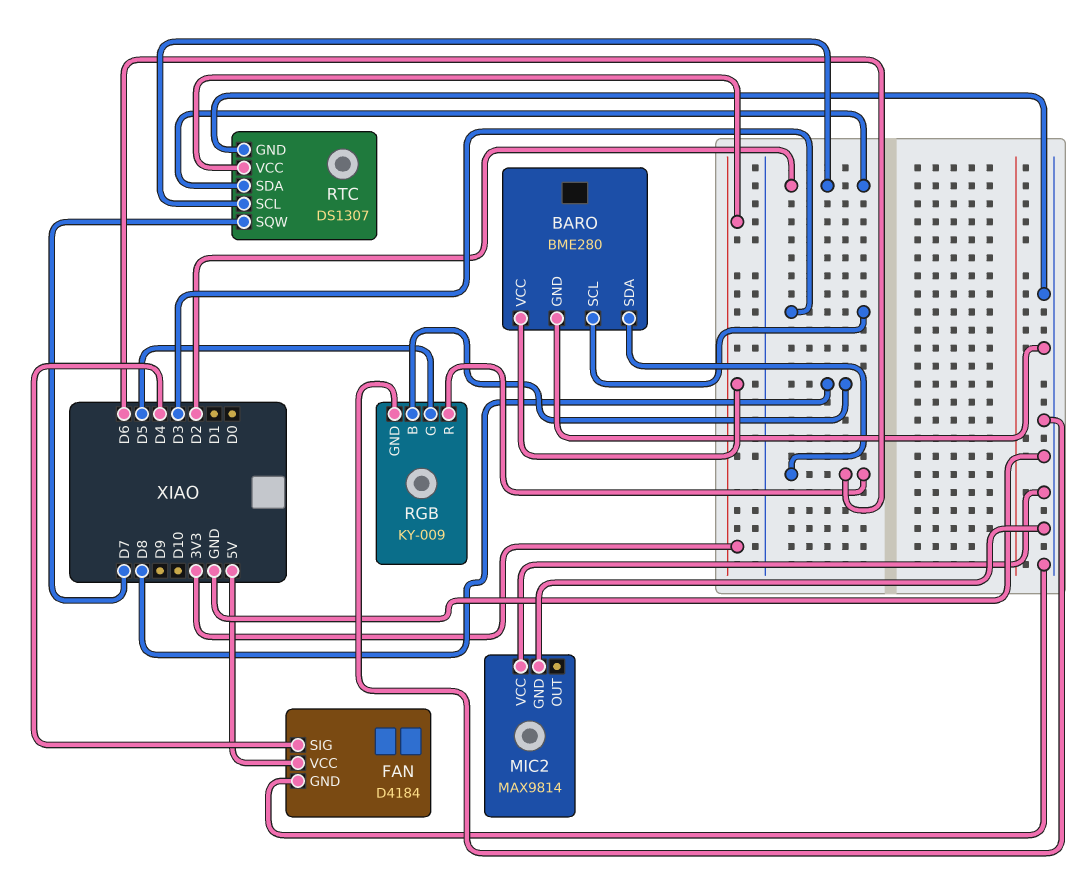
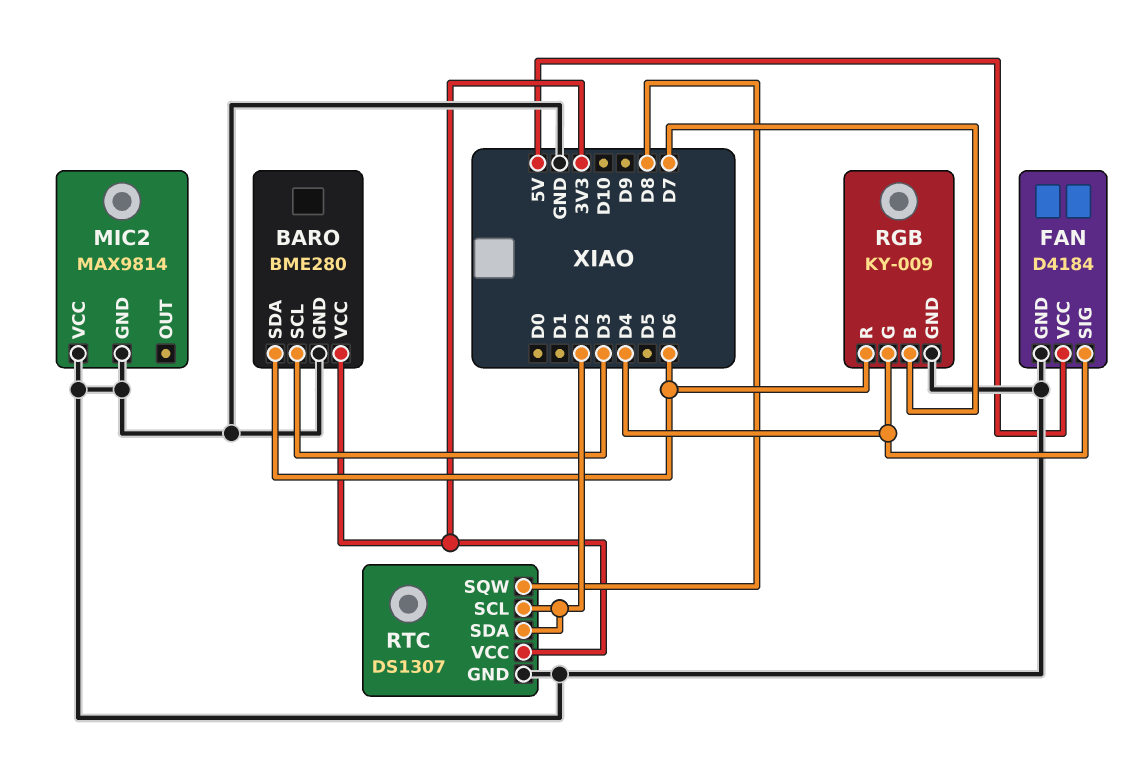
RGB pin B: D8 -> D7
RGB pin G: D5 -> D4
RTC pin SQW: D7 -> D8

